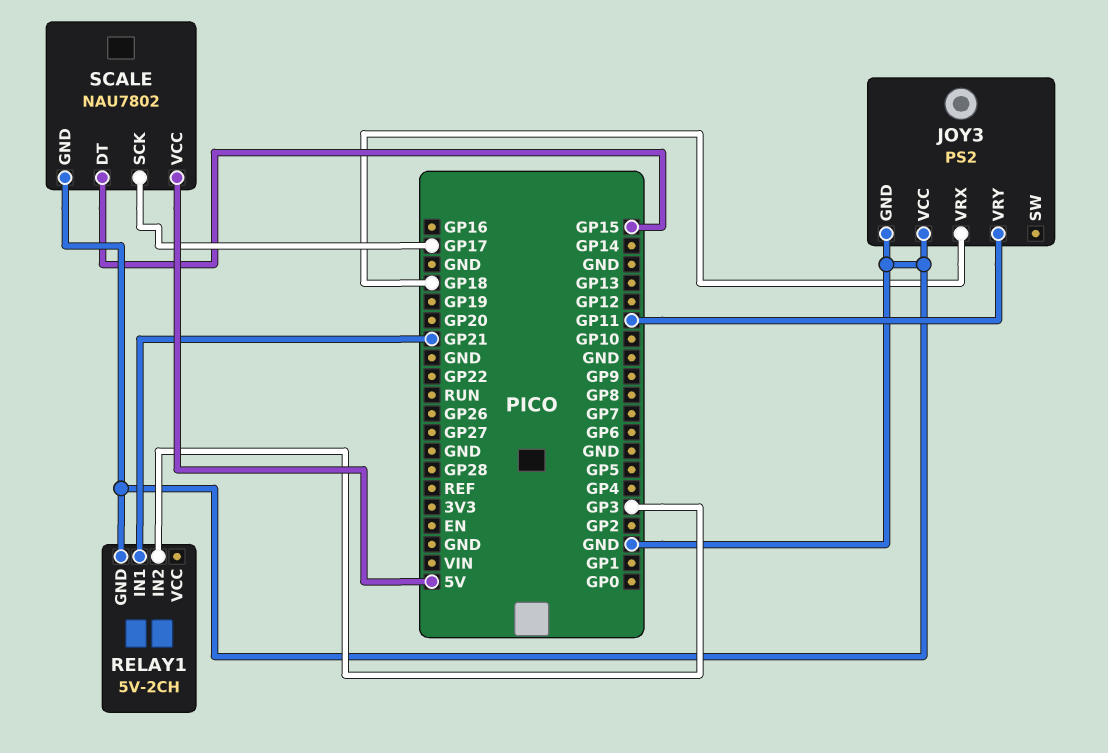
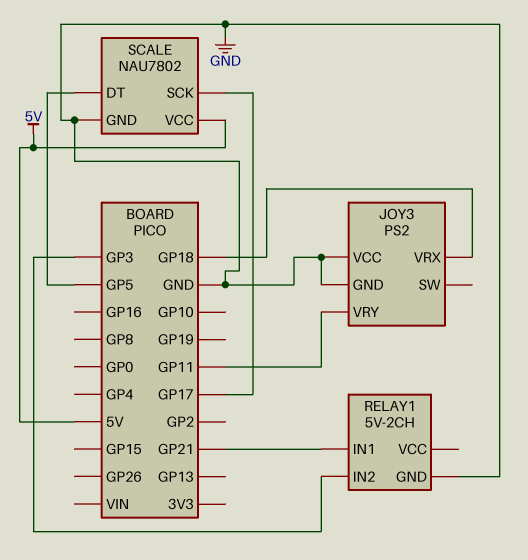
SCALE pin DT: GP15 -> GP5

